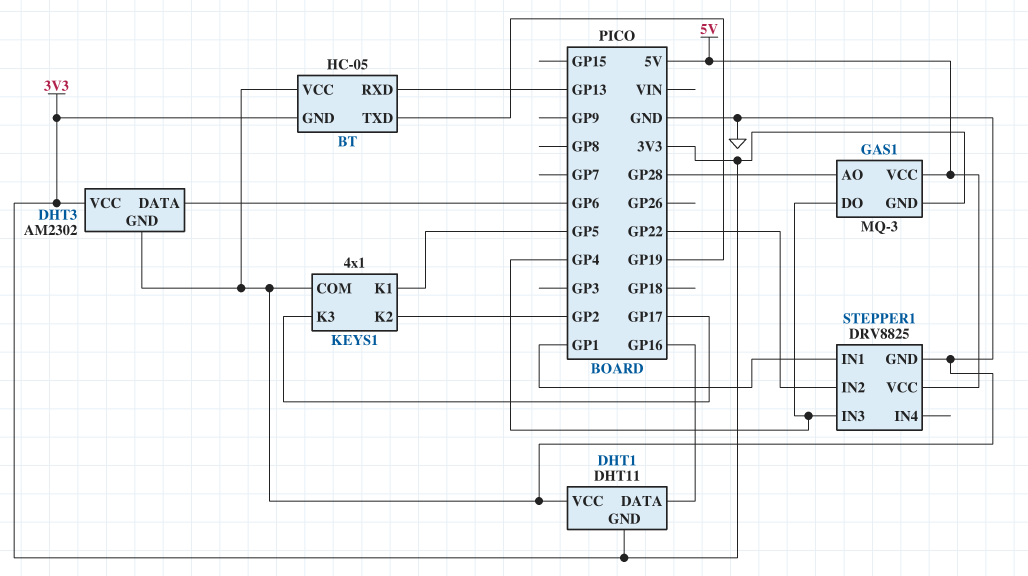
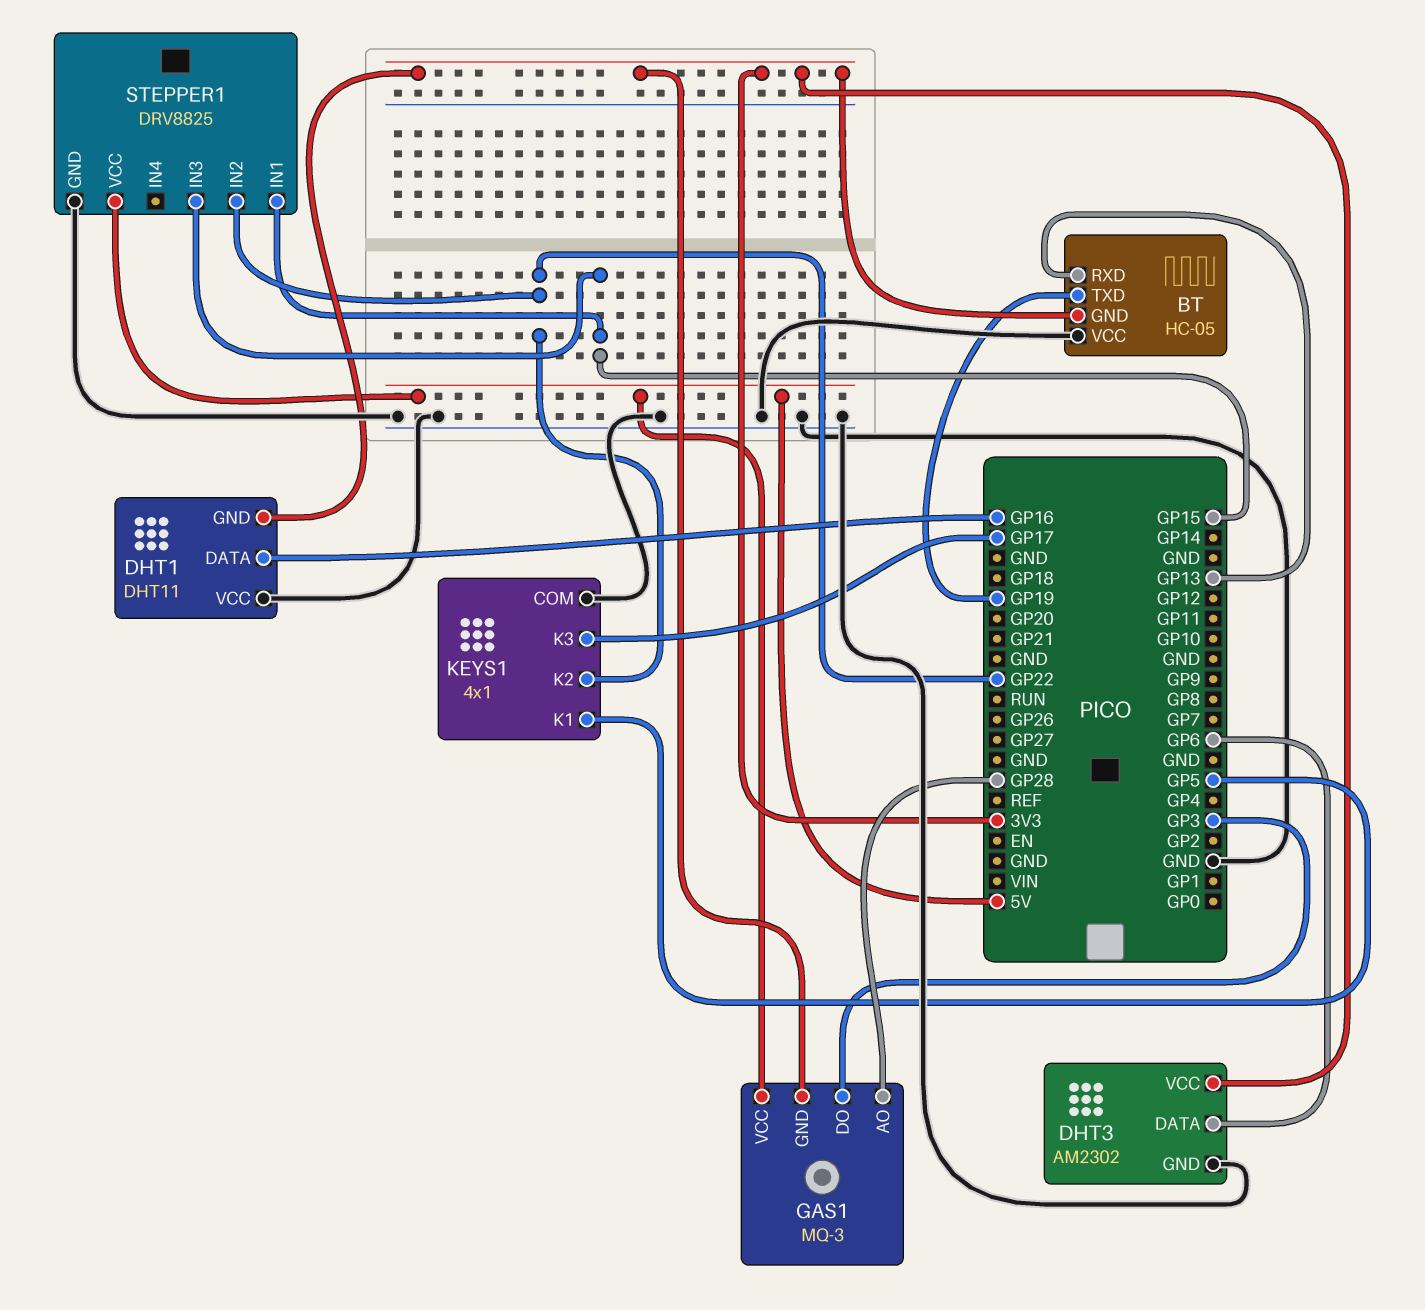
GAS1 pin DO: GP4 -> GP3
KEYS1 pin K2: GP2 -> GP22
STEPPER1 pin IN1: GP1 -> GP15
STEPPER1 pin IN3: GP4 -> GP15

